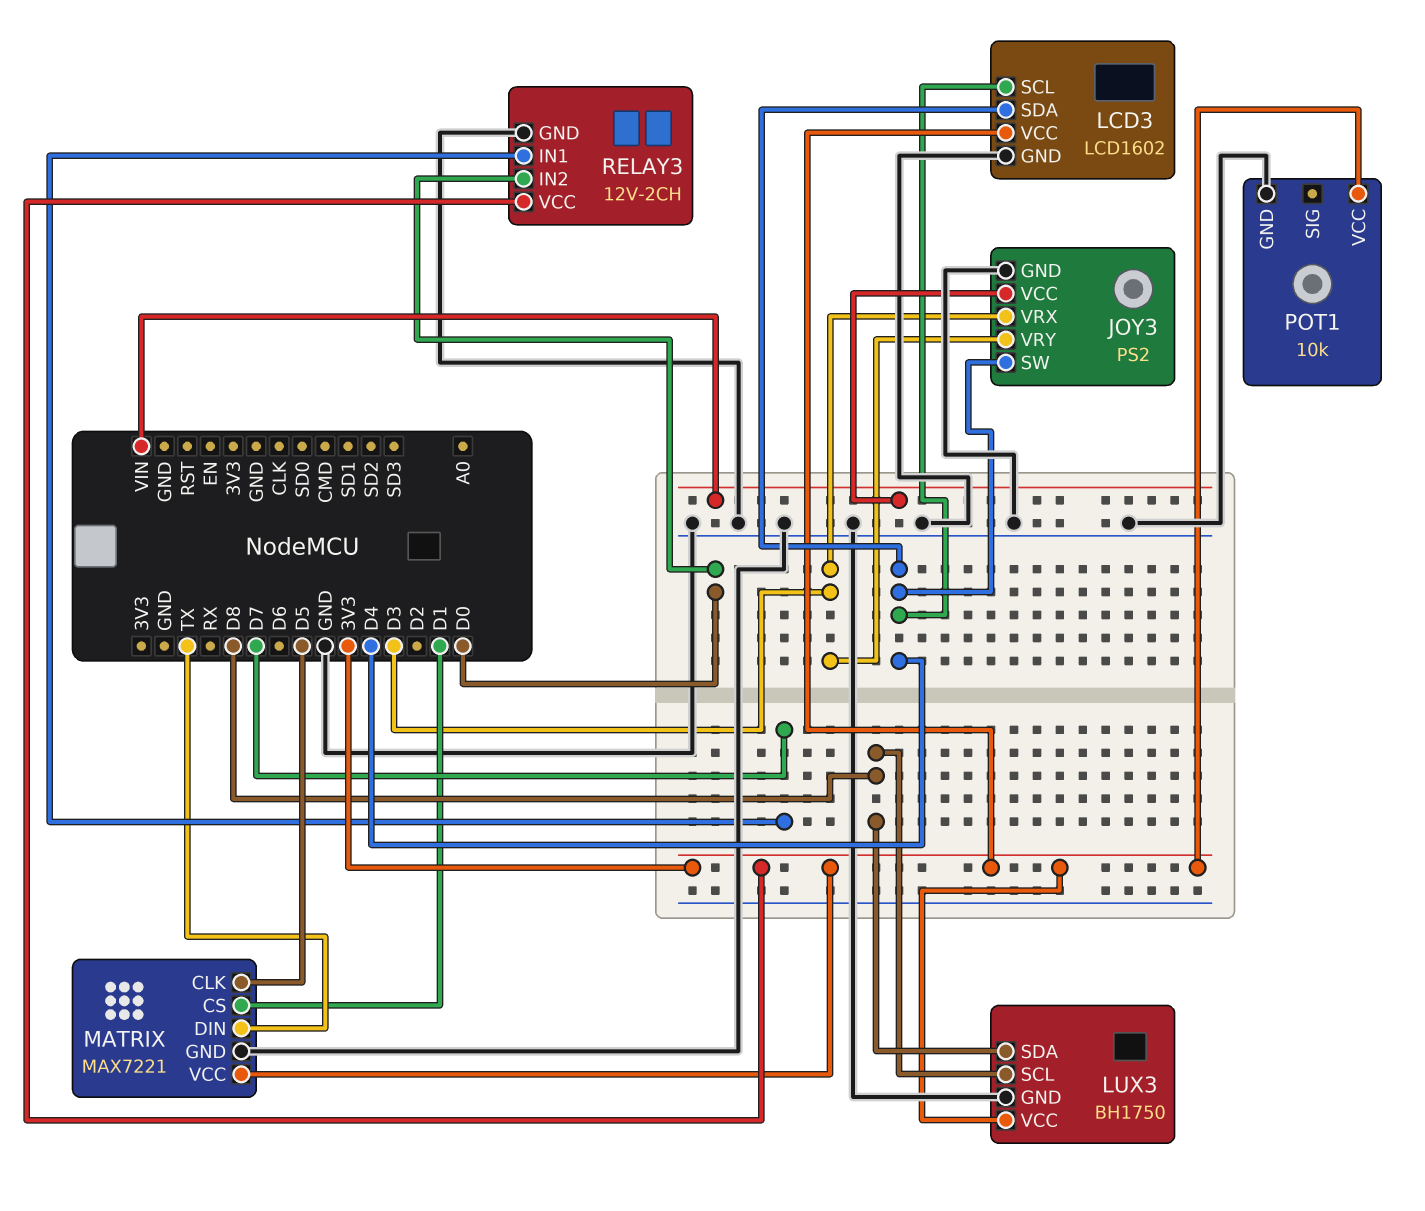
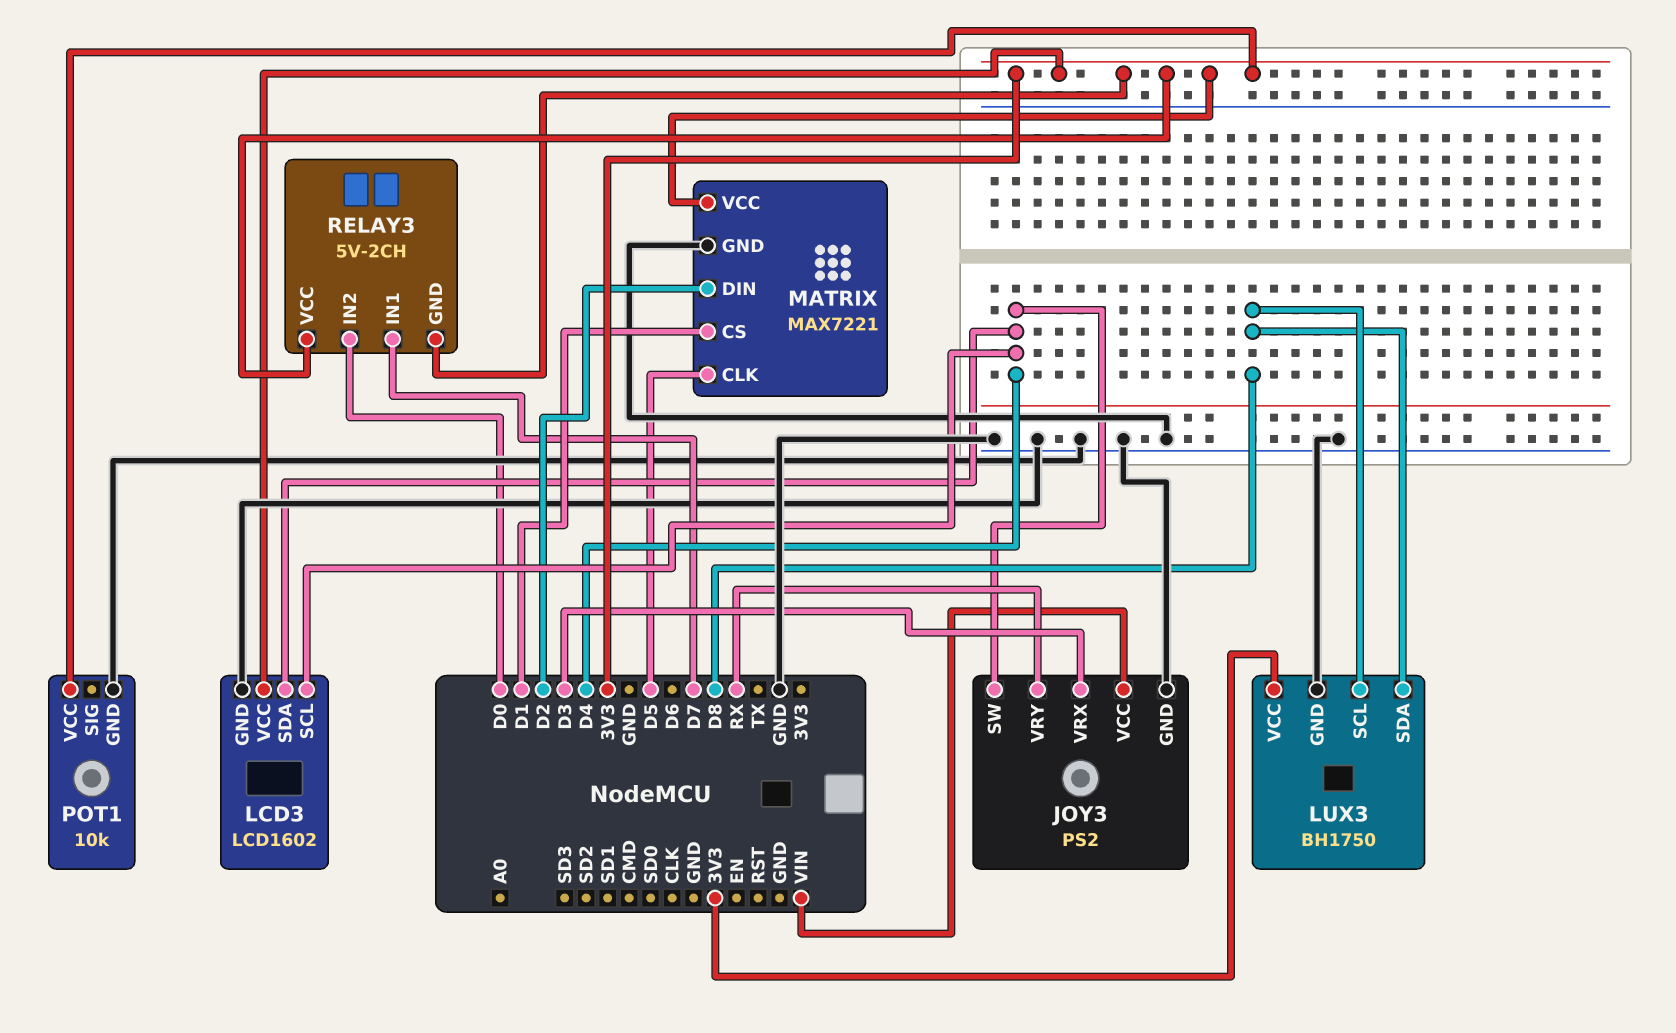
JOY3 pin VRY: D3 -> RX
MATRIX pin DIN: TX -> D2
RELAY3: 12V-2CH -> 5V-2CH
RELAY3 pin GND: GND -> 3V3

